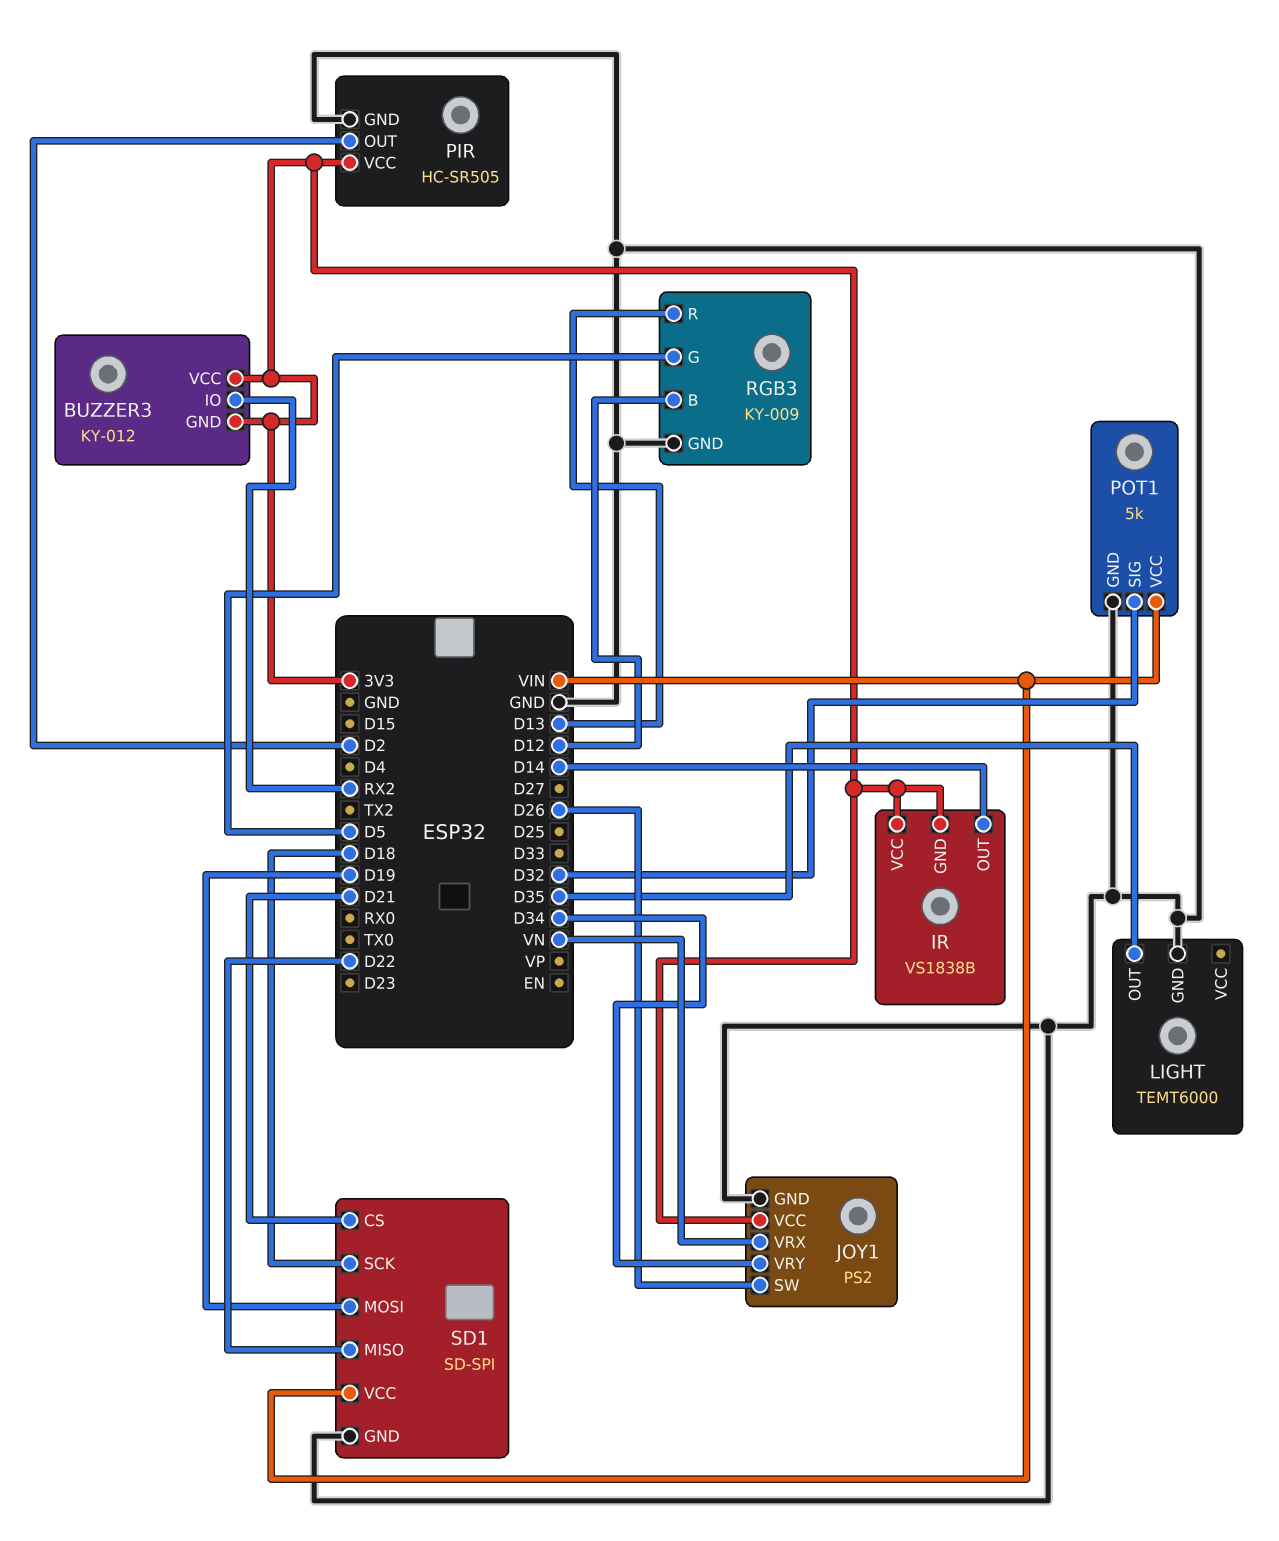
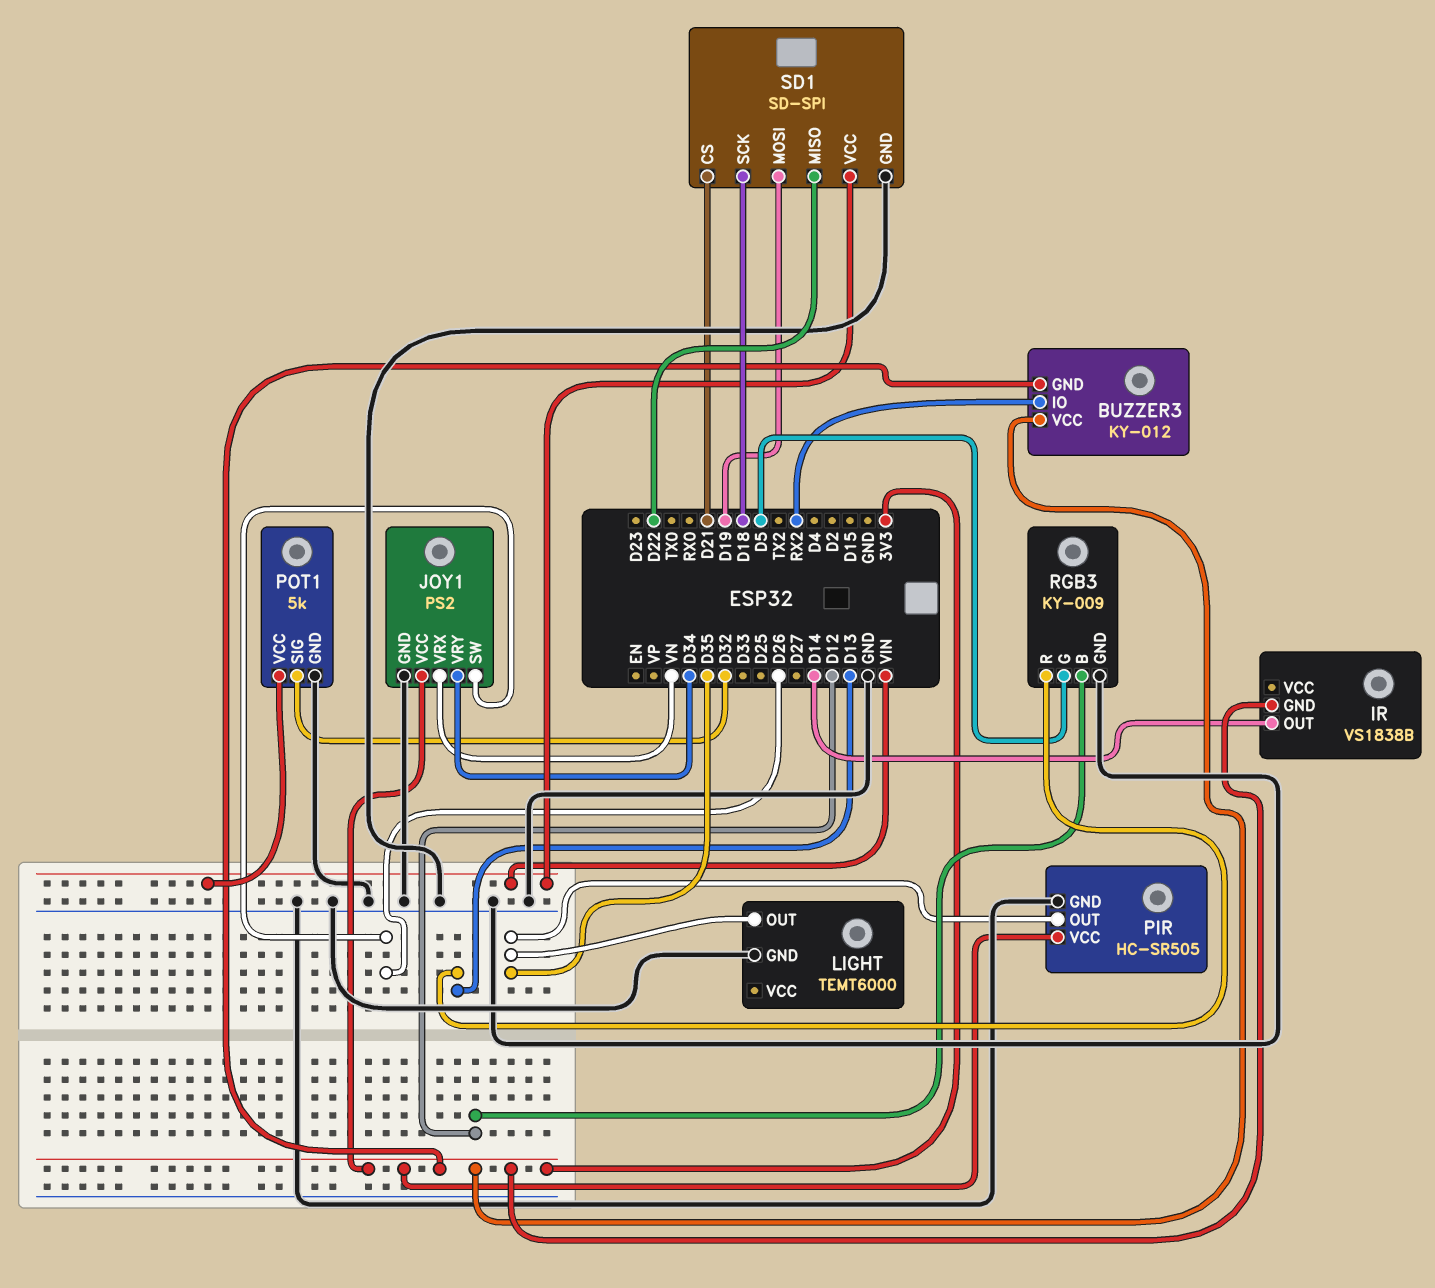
IR pin VCC: 3V3 -> none
PIR pin OUT: D2 -> D35

